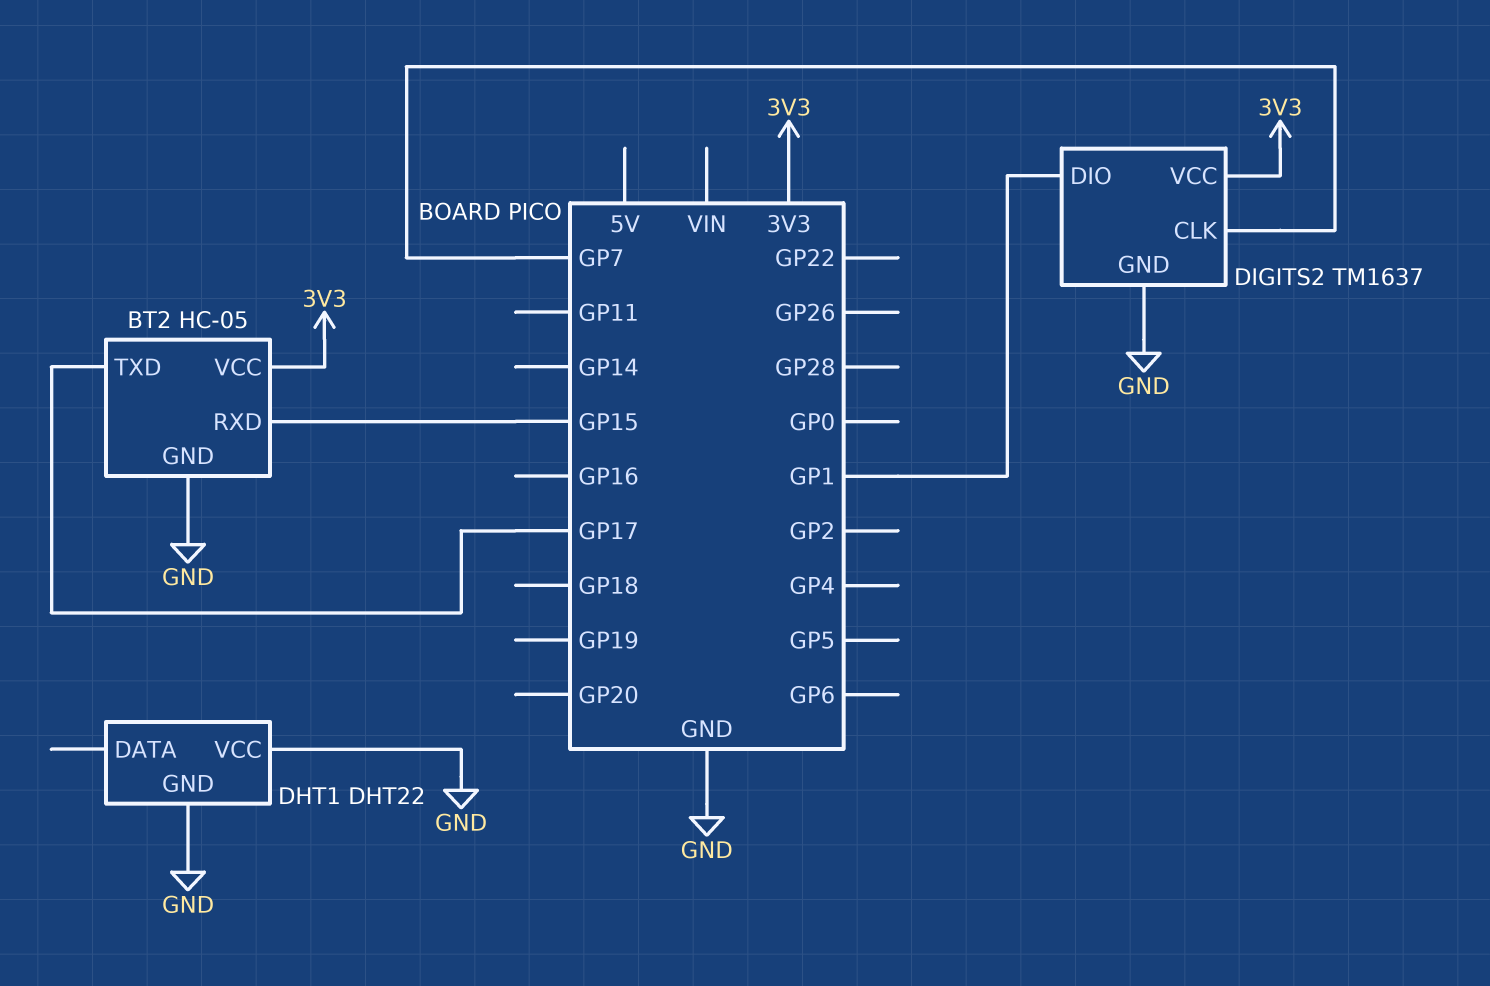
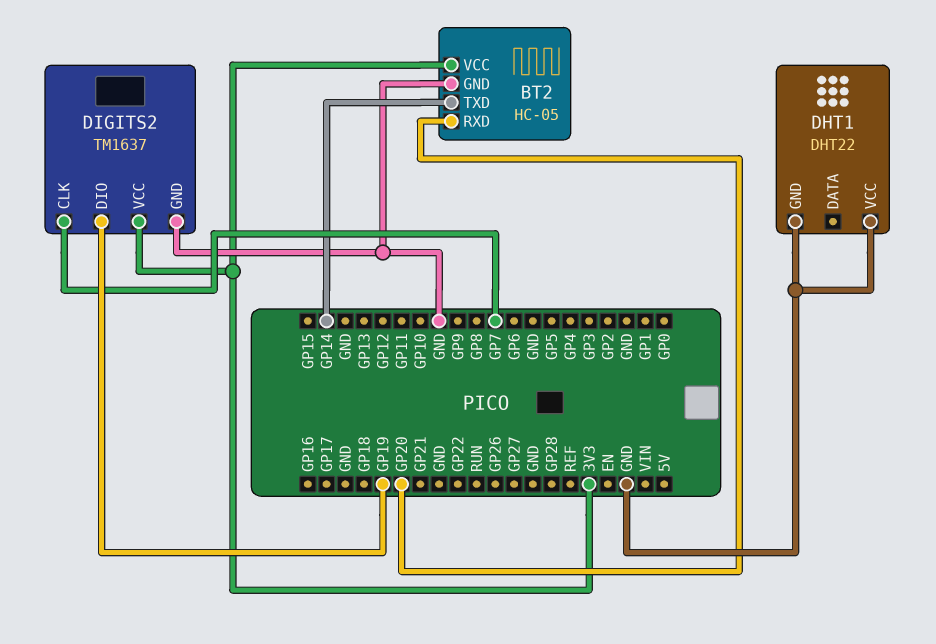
BT2 pin RXD: GP15 -> GP20
BT2 pin TXD: GP17 -> GP14
DIGITS2 pin DIO: GP1 -> GP19

